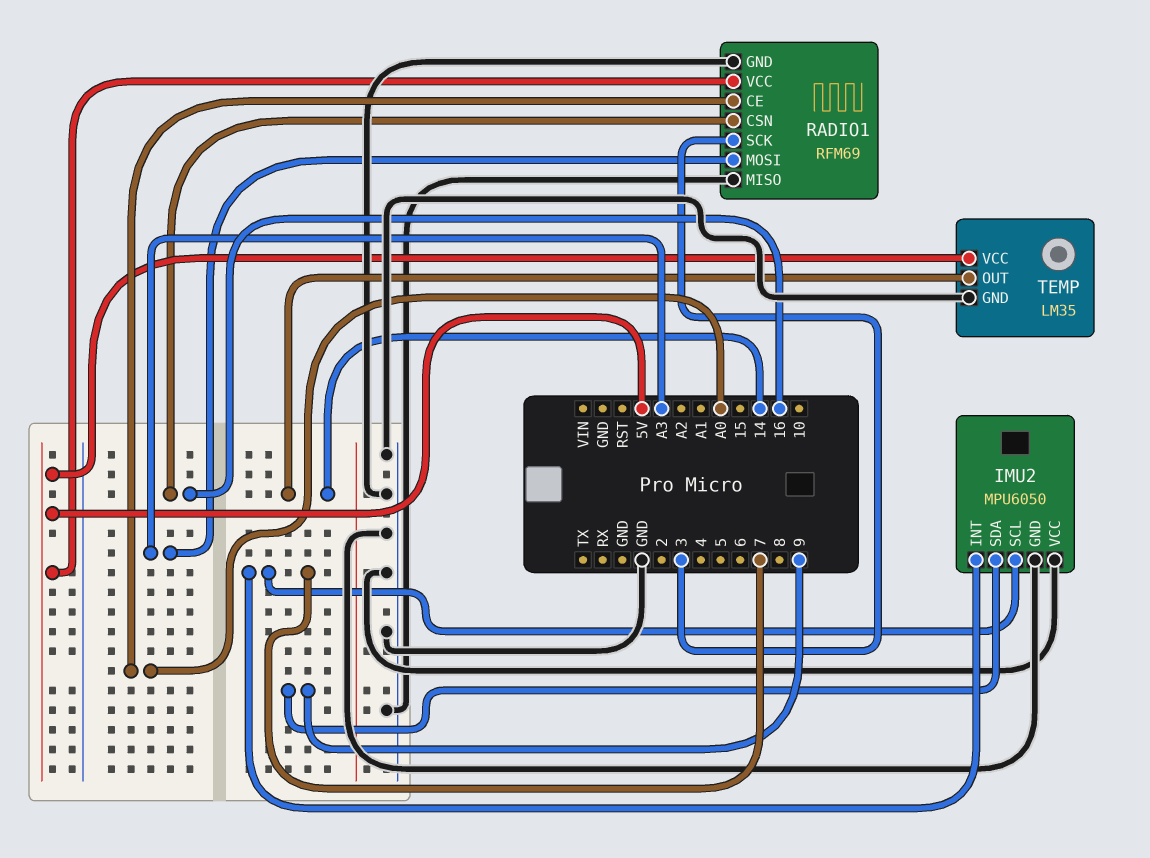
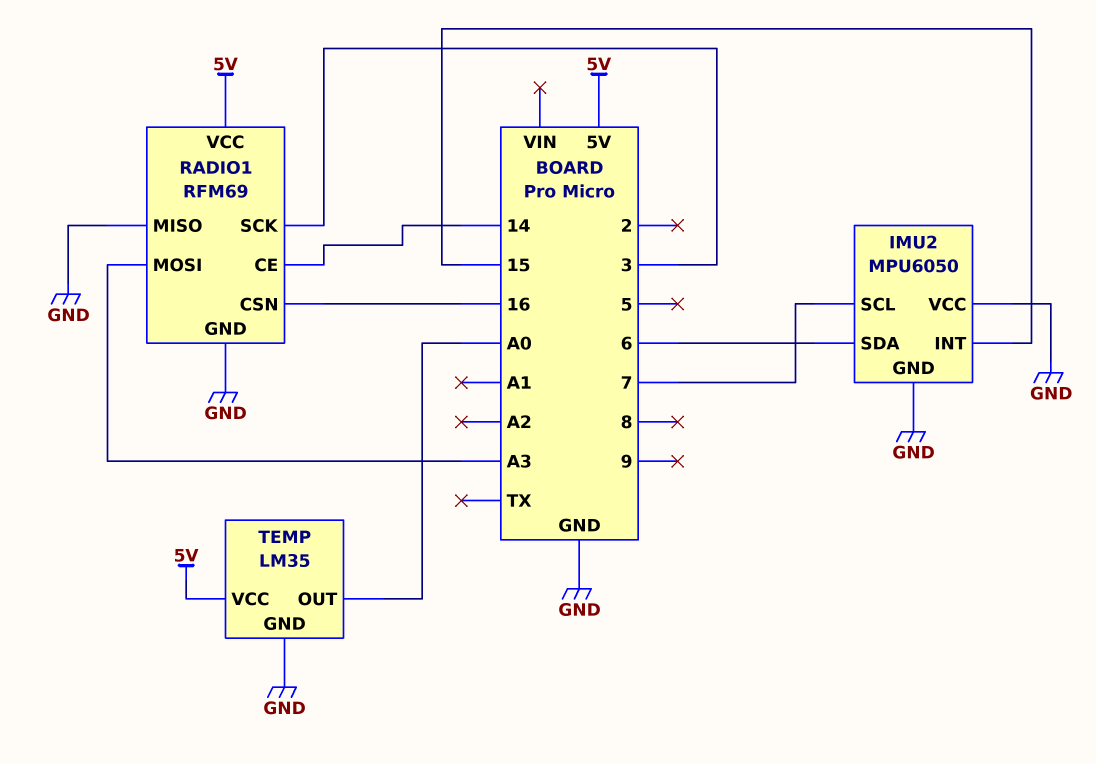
IMU2 pin INT: 7 -> 15
IMU2 pin SDA: 9 -> 6
RADIO1 pin CE: A0 -> 14
TEMP pin OUT: 14 -> A0

